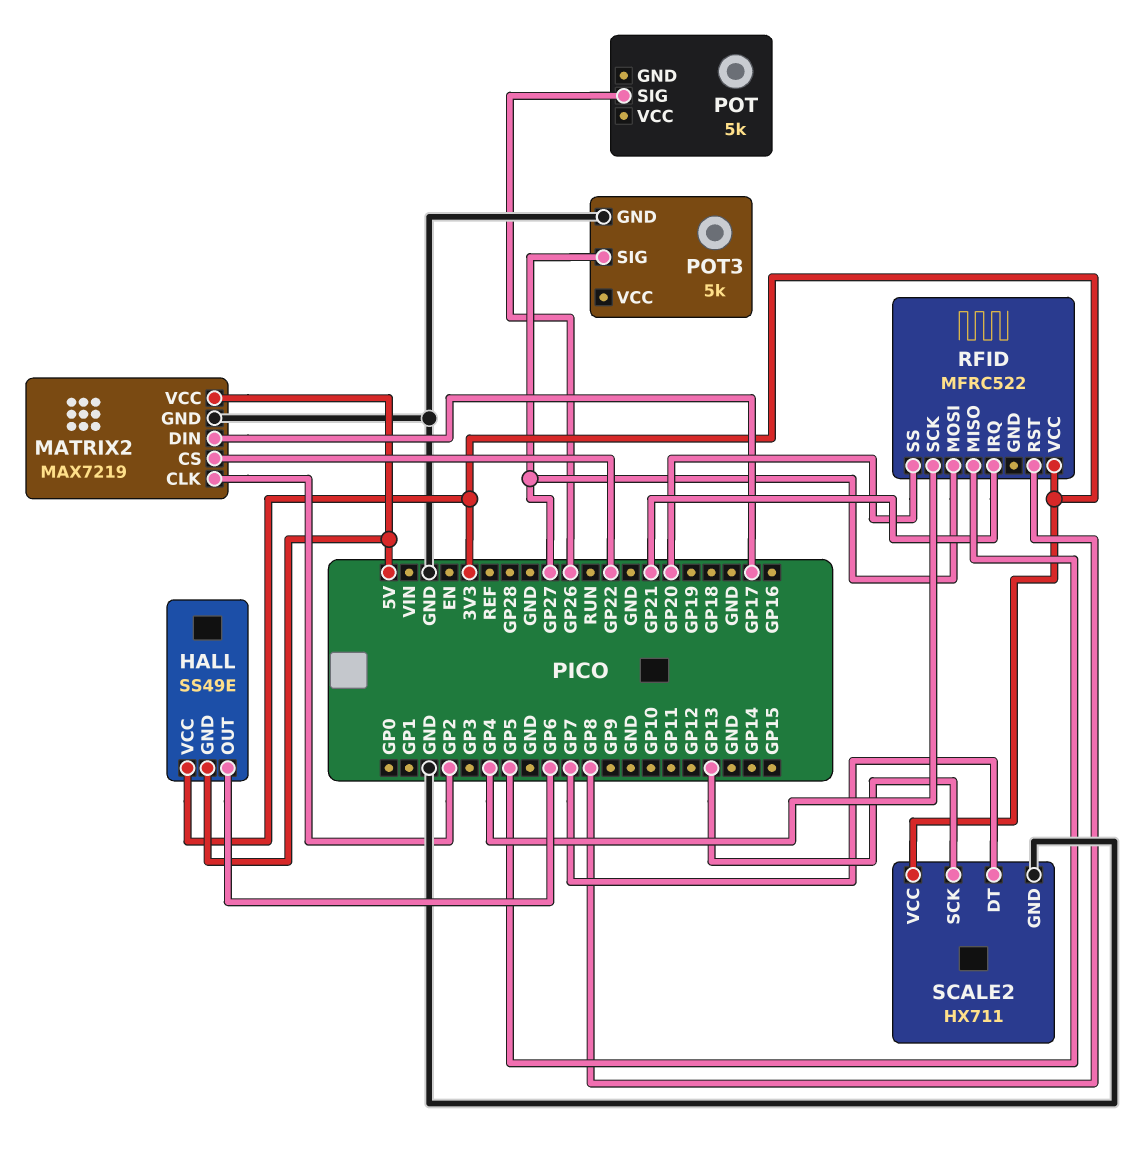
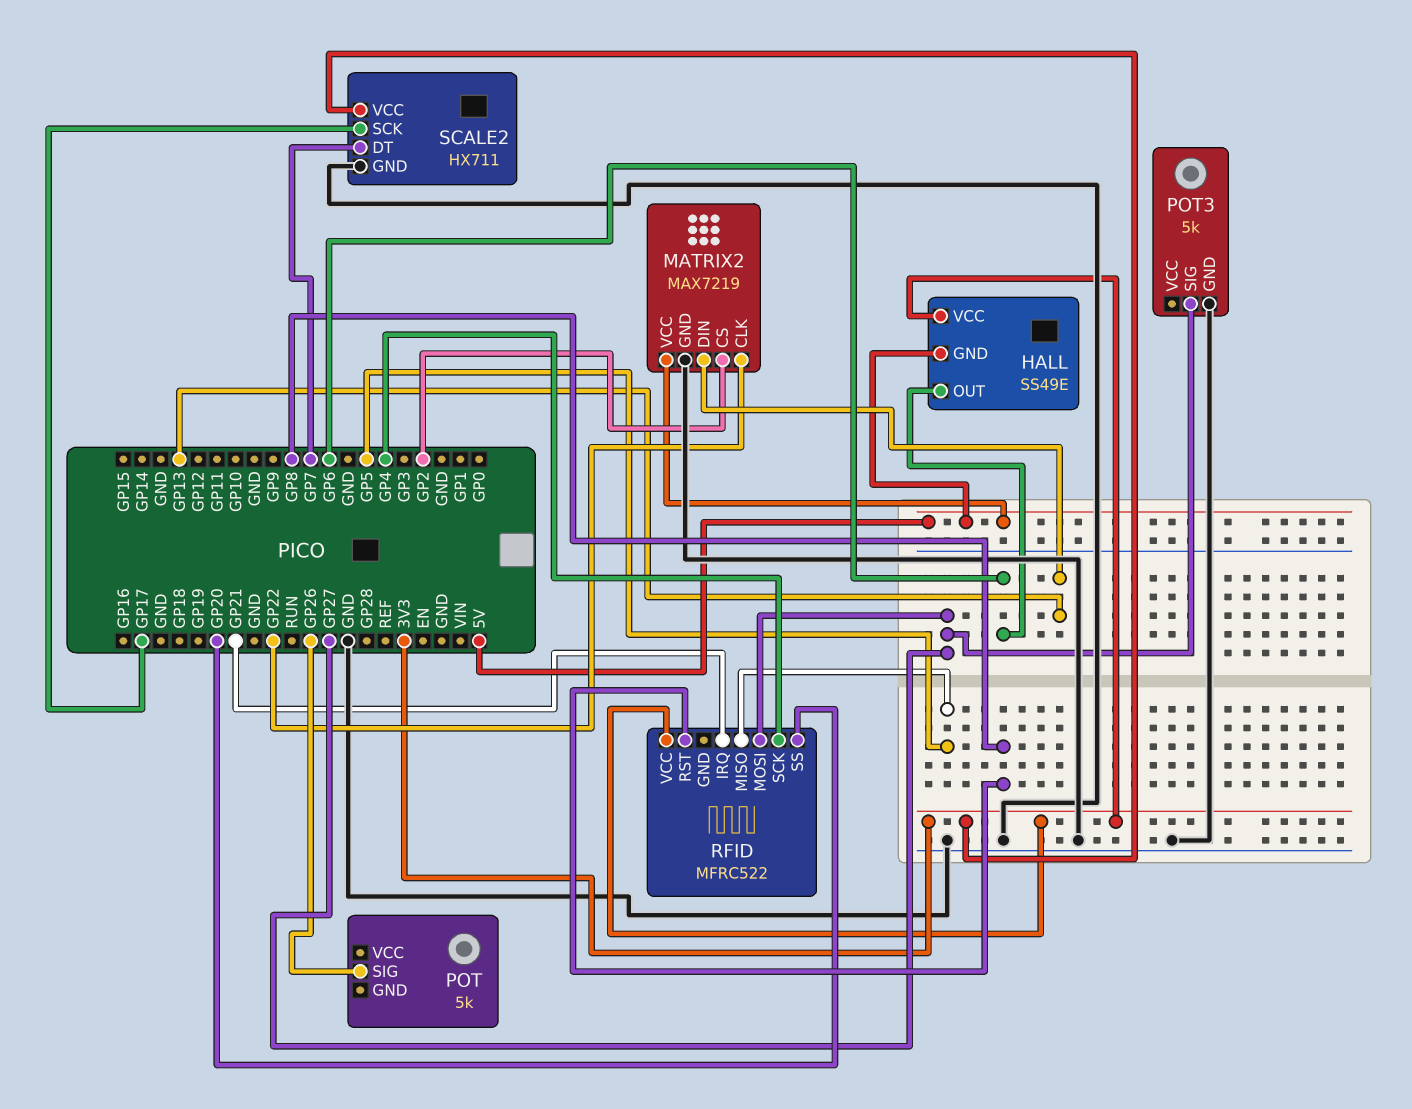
MATRIX2 pin CLK: GP2 -> GP22
MATRIX2 pin CS: GP22 -> GP2
MATRIX2 pin DIN: GP17 -> GP13
SCALE2 pin SCK: GP13 -> GP17

